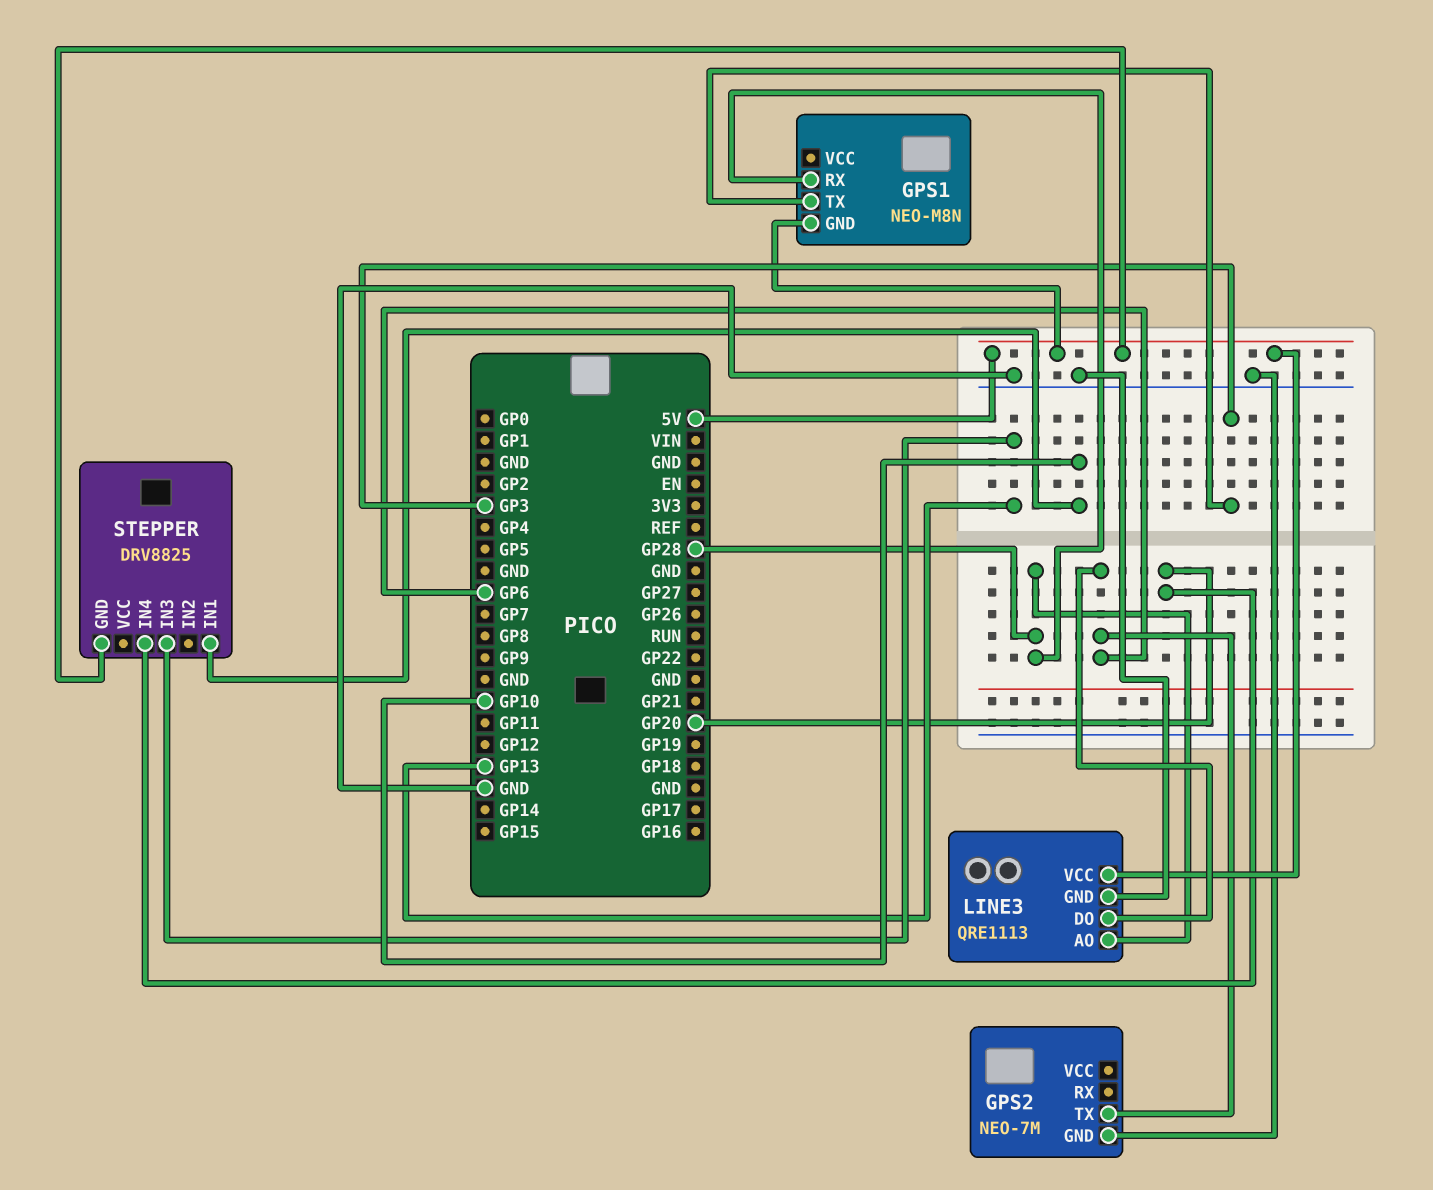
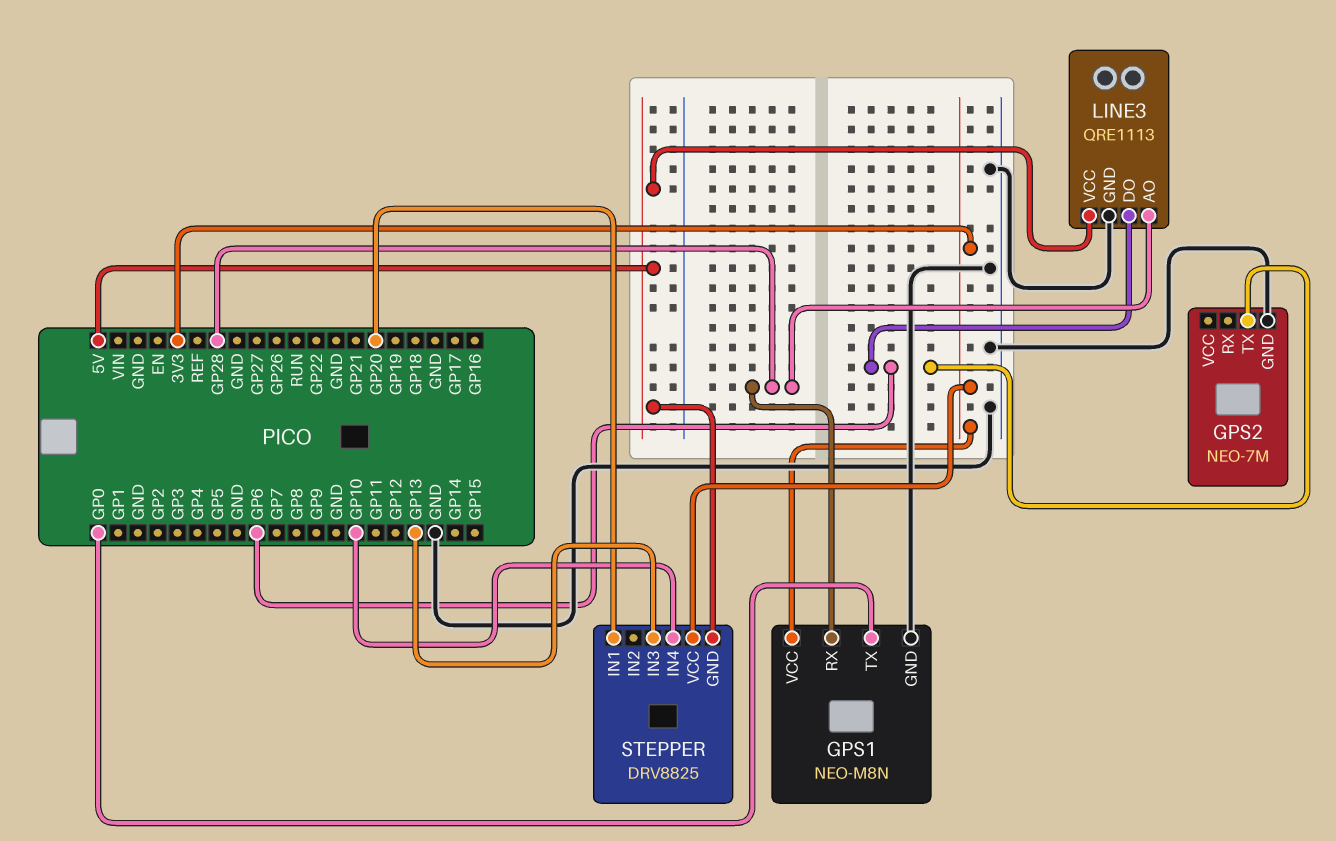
GPS1 pin GND: 5V -> GND
GPS1 pin TX: GP3 -> GP0
GPS1 pin VCC: none -> 3V3
STEPPER pin IN1: GP10 -> GP20
STEPPER pin IN4: GP20 -> GP10
STEPPER pin VCC: none -> 3V3

